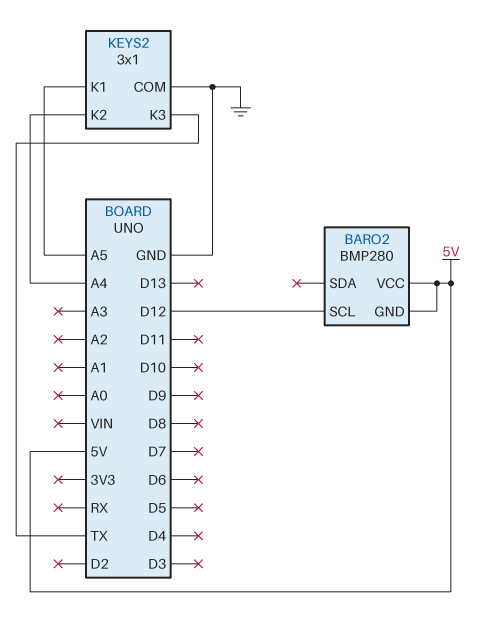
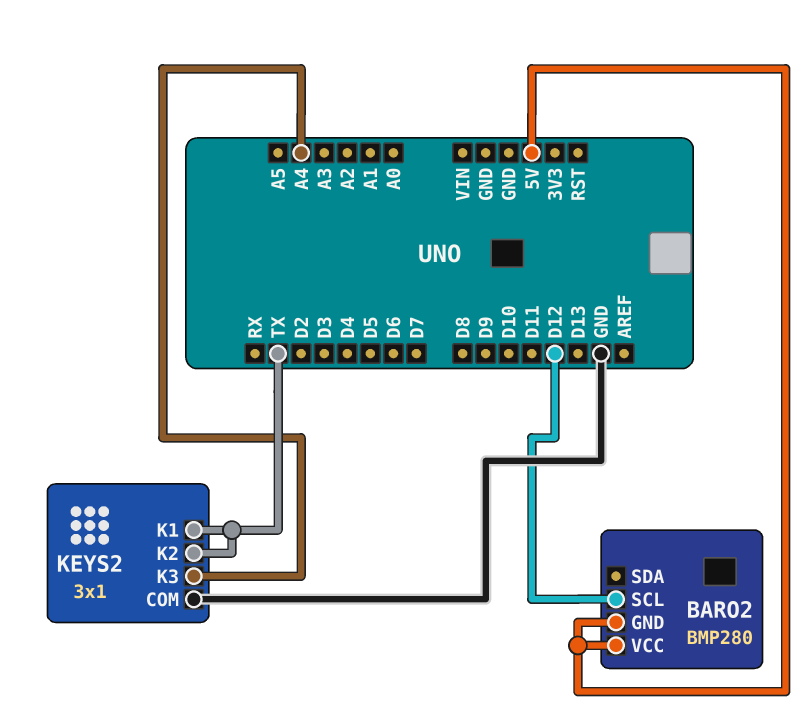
KEYS2 pin K1: A5 -> TX
KEYS2 pin K2: A4 -> TX
KEYS2 pin K3: TX -> A4

